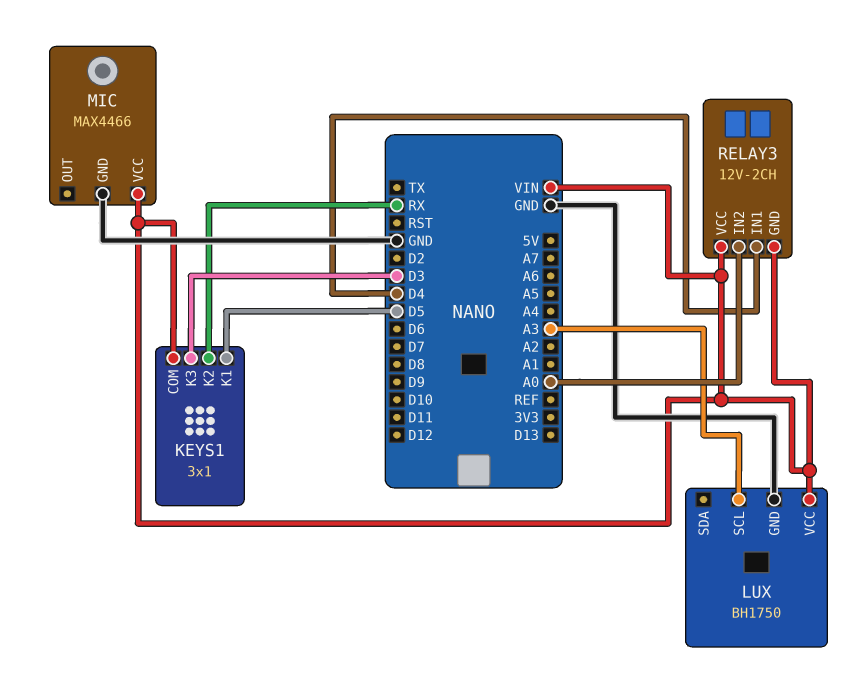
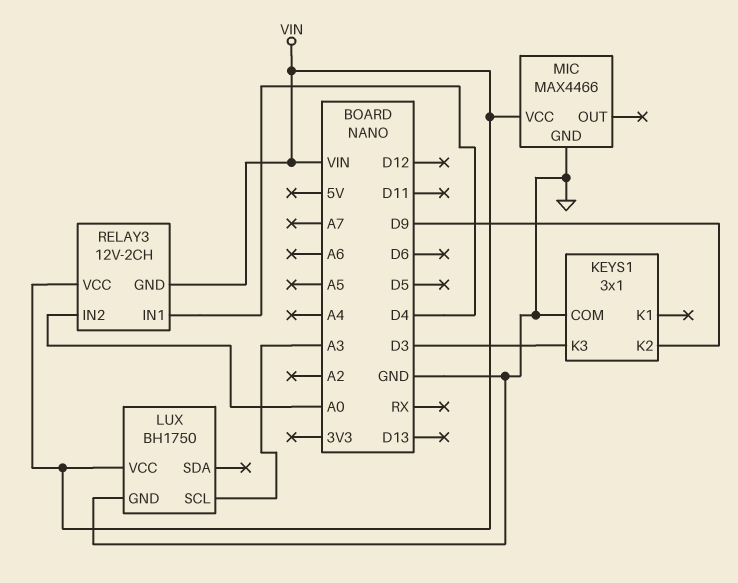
KEYS1 pin COM: VIN -> GND
KEYS1 pin K1: D5 -> none
KEYS1 pin K2: RX -> D9

